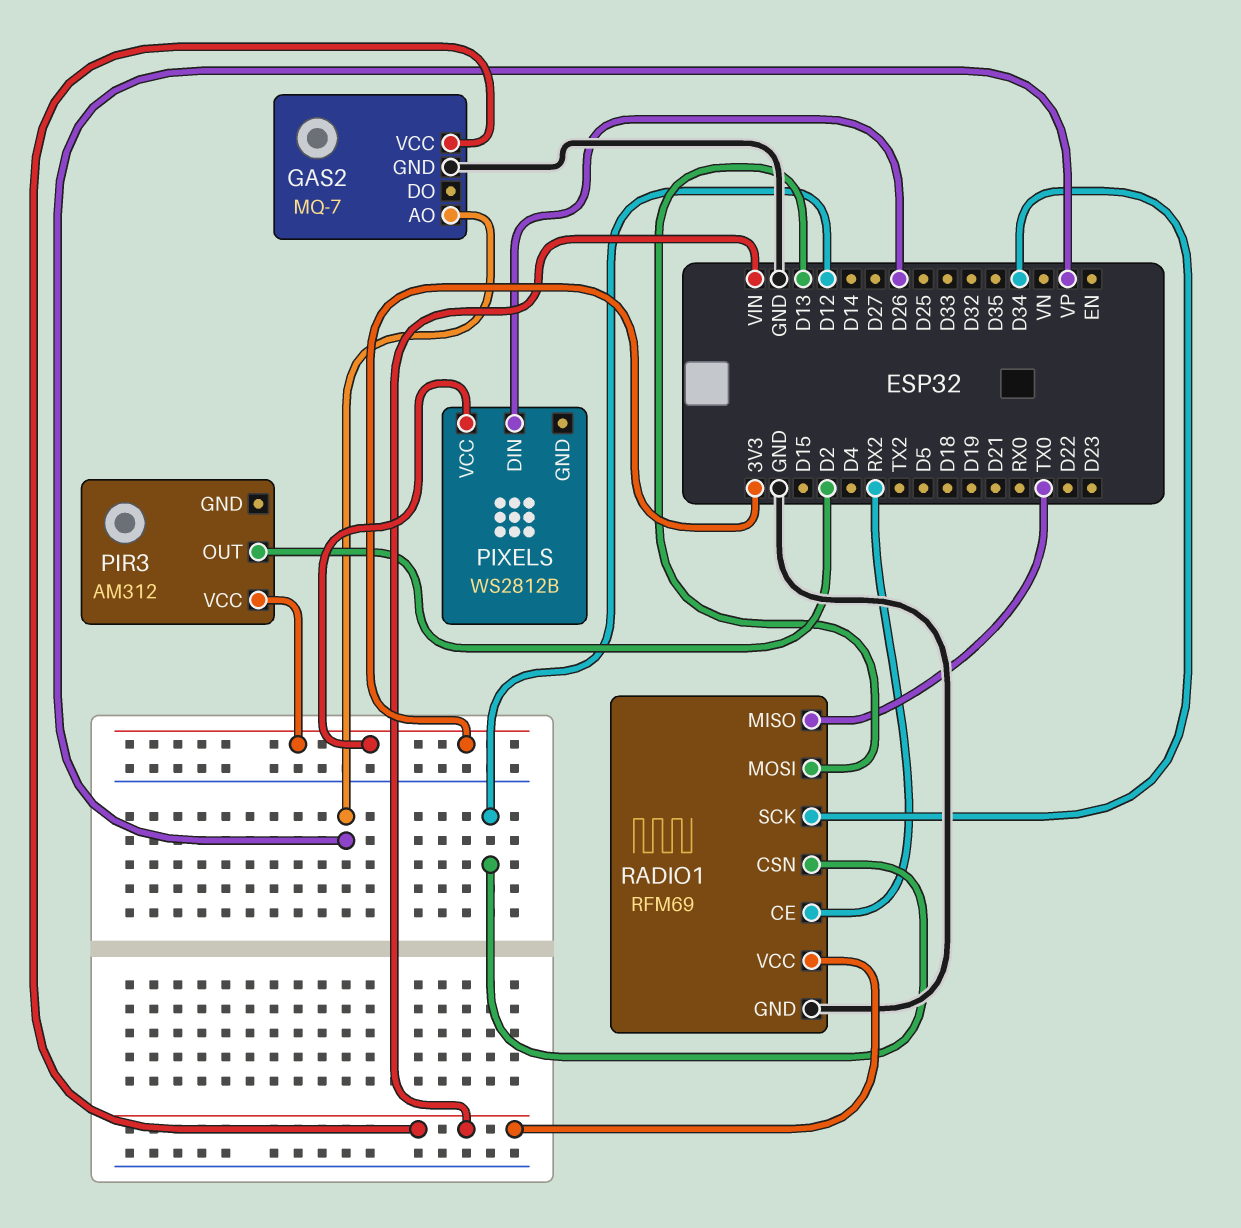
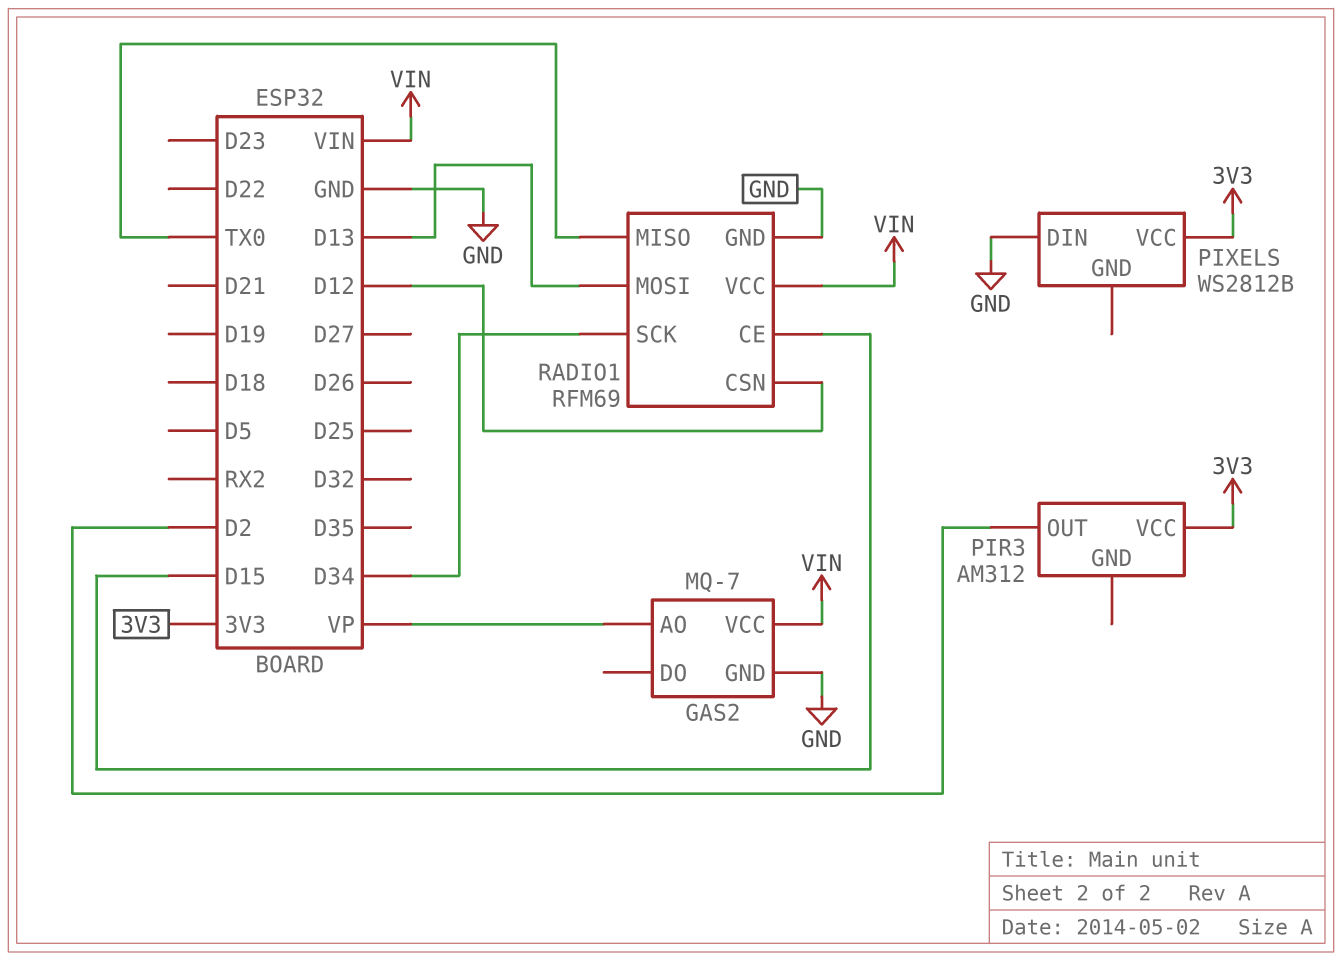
PIXELS pin DIN: D26 -> GND
RADIO1 pin CE: RX2 -> D15

